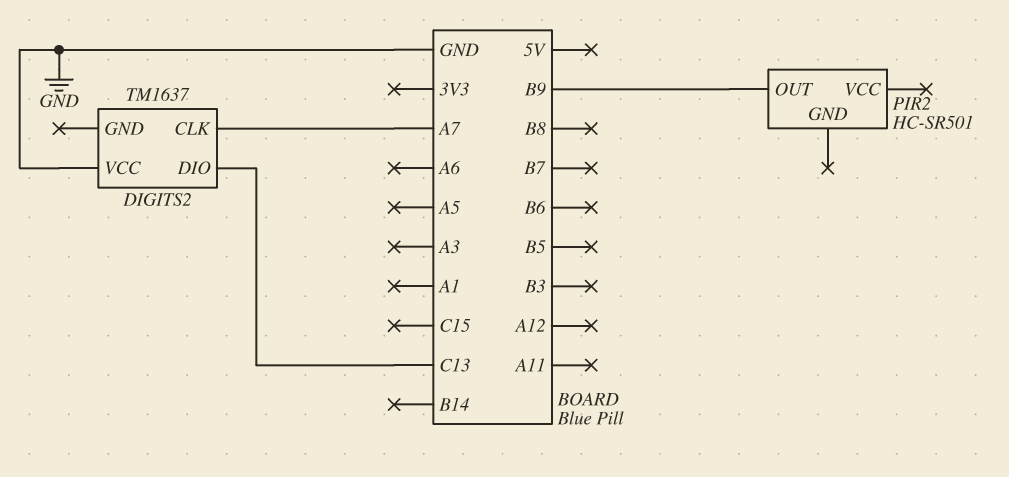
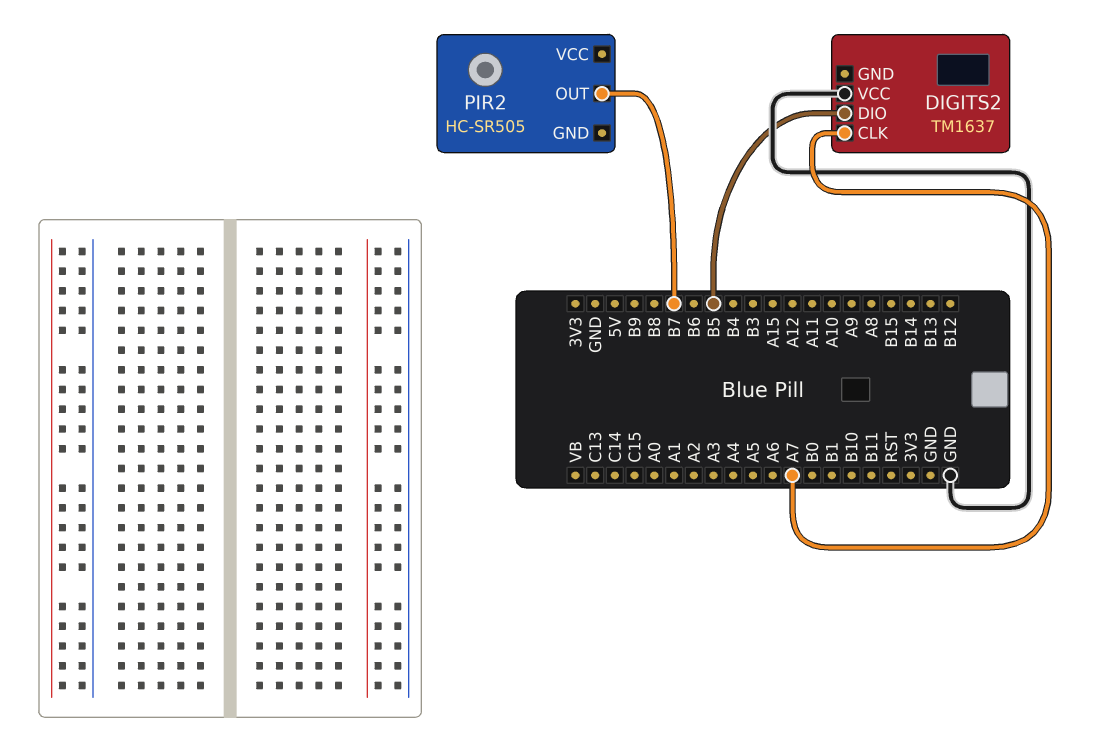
DIGITS2 pin DIO: C13 -> B5
PIR2: HC-SR501 -> HC-SR505
PIR2 pin OUT: B9 -> B7

